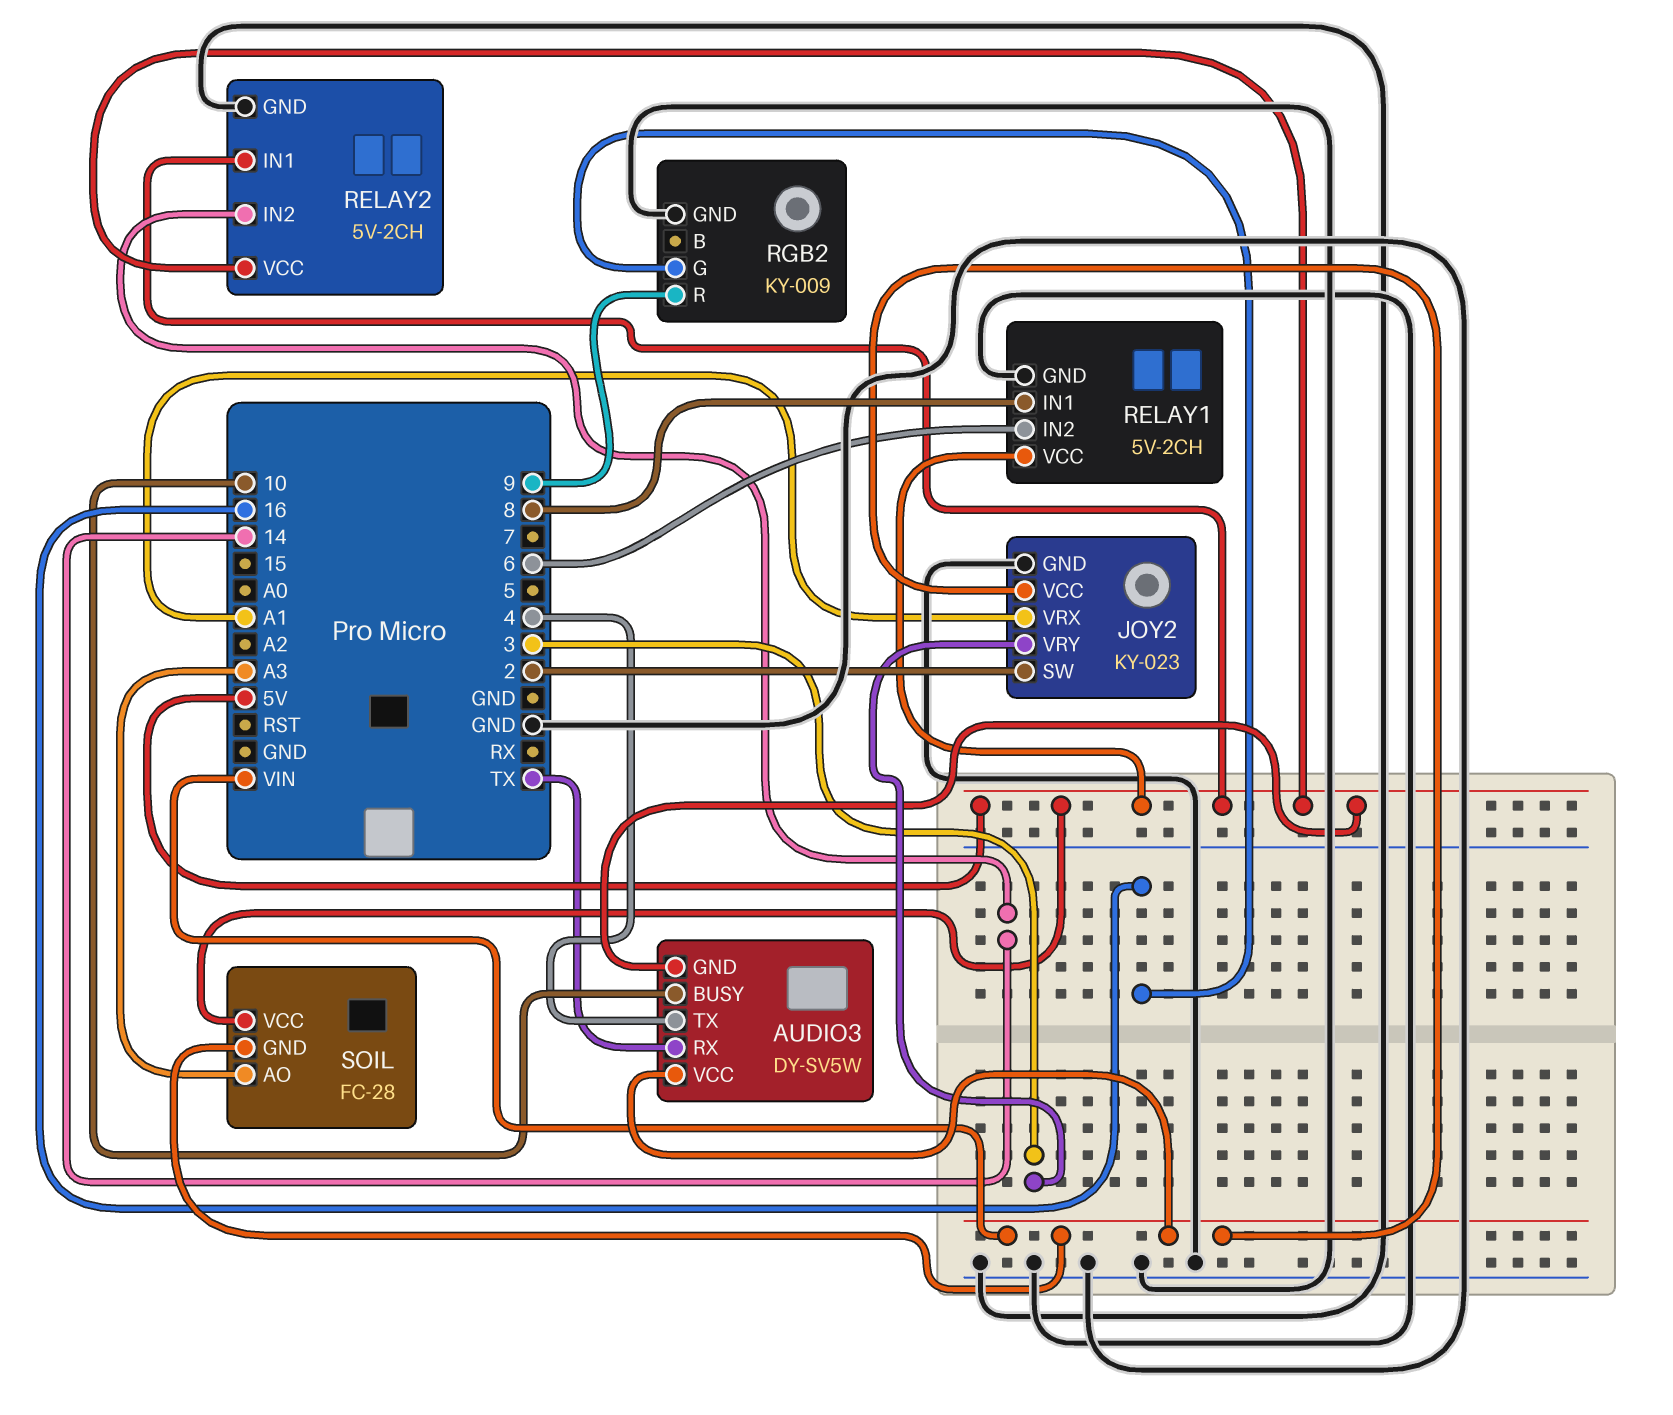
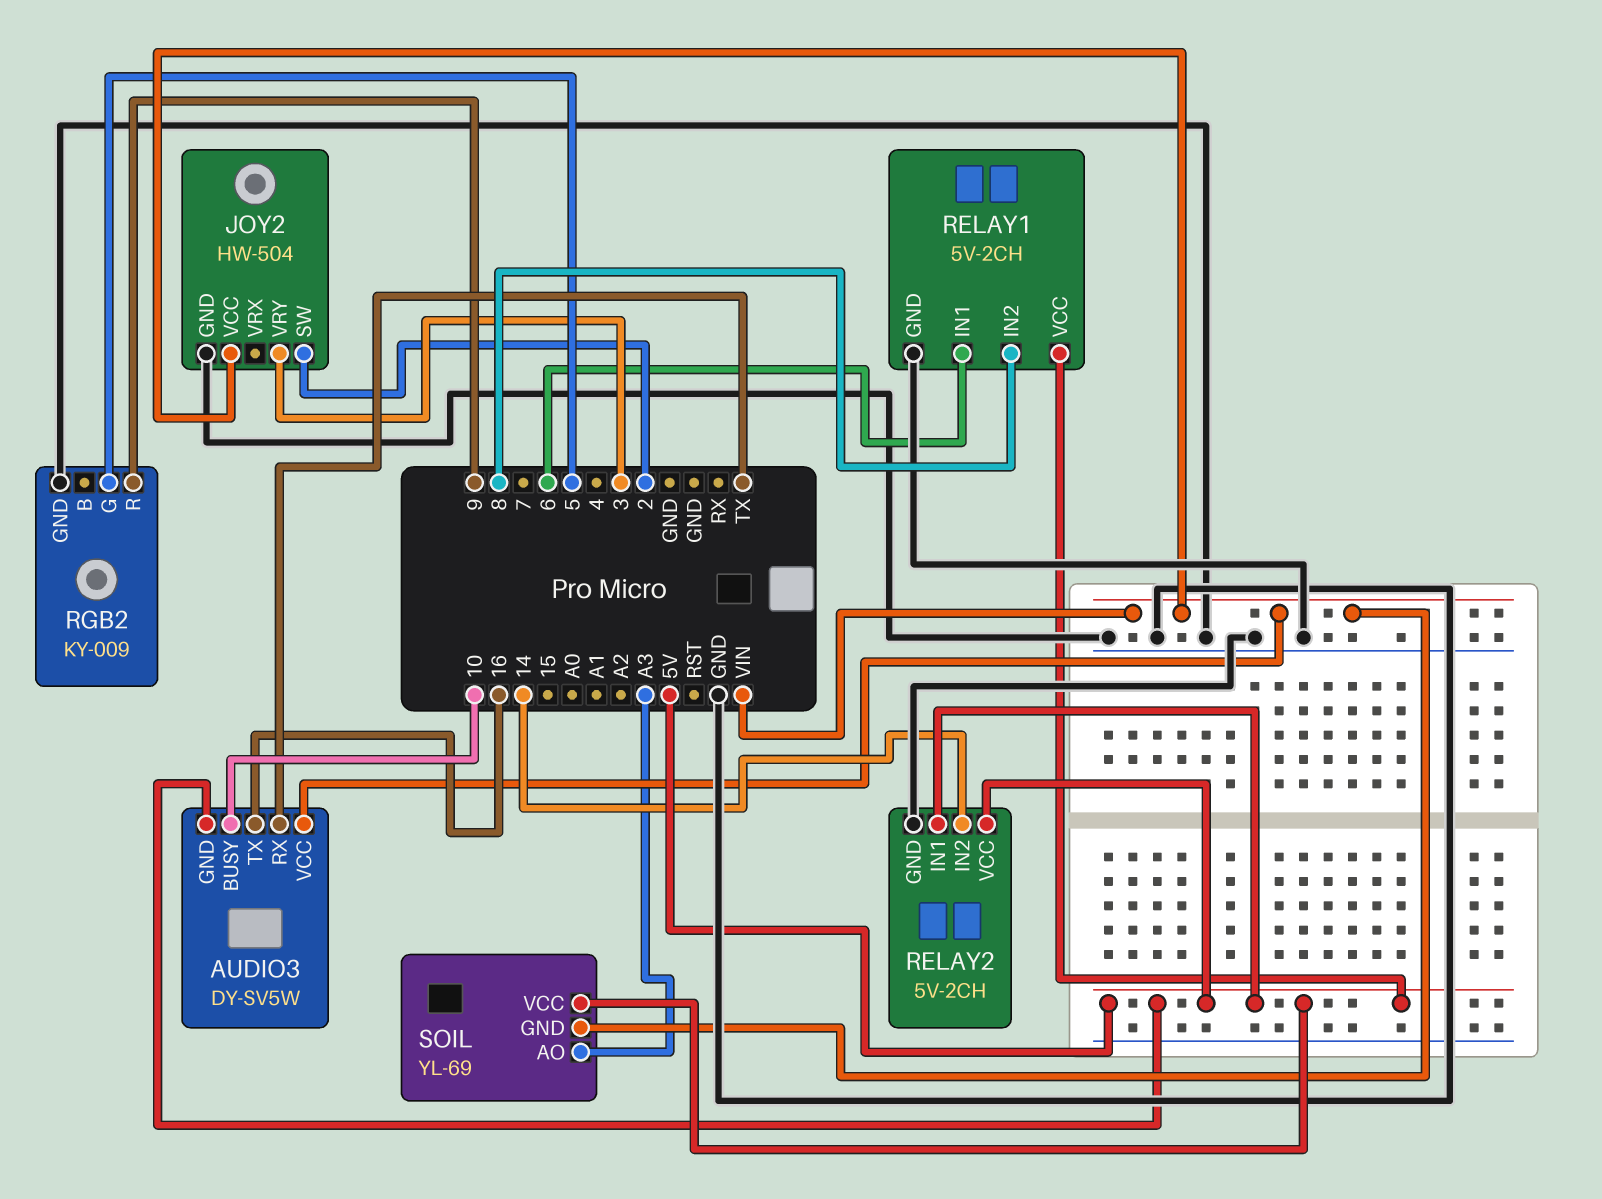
AUDIO3 pin TX: 4 -> 16
JOY2: KY-023 -> HW-504
JOY2 pin VRX: A1 -> none
RELAY1 pin IN1: 8 -> 6
RELAY1 pin IN2: 6 -> 8
RGB2 pin G: 16 -> 5
SOIL: FC-28 -> YL-69

